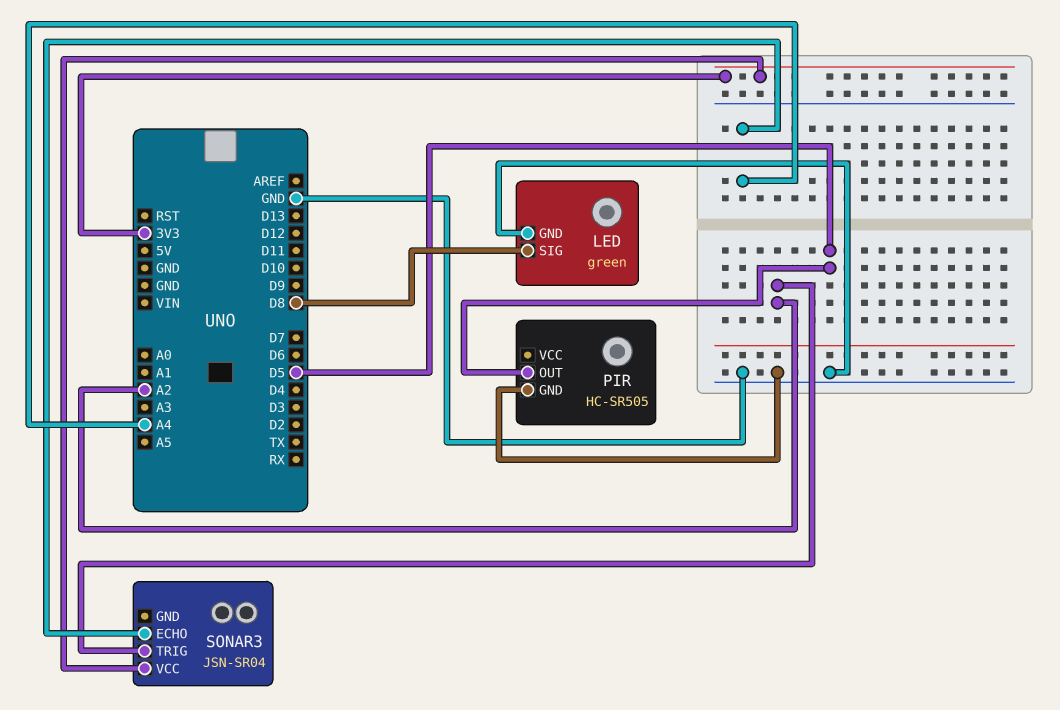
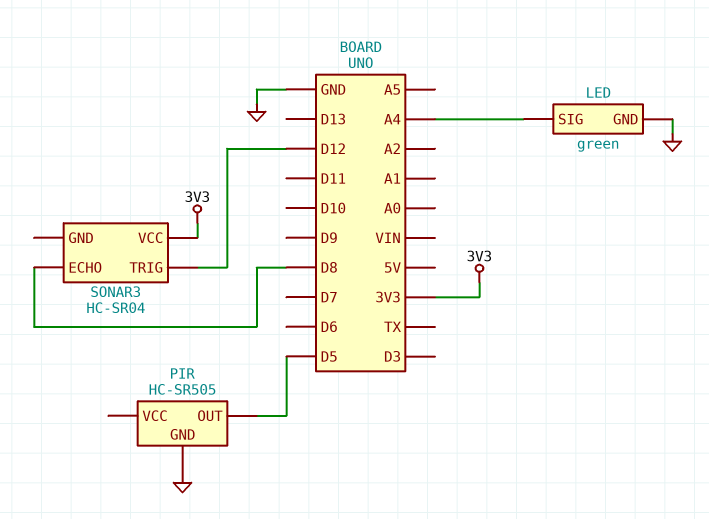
LED pin SIG: D8 -> A4
SONAR3: JSN-SR04 -> HC-SR04
SONAR3 pin ECHO: A4 -> D8
SONAR3 pin TRIG: A2 -> D12

